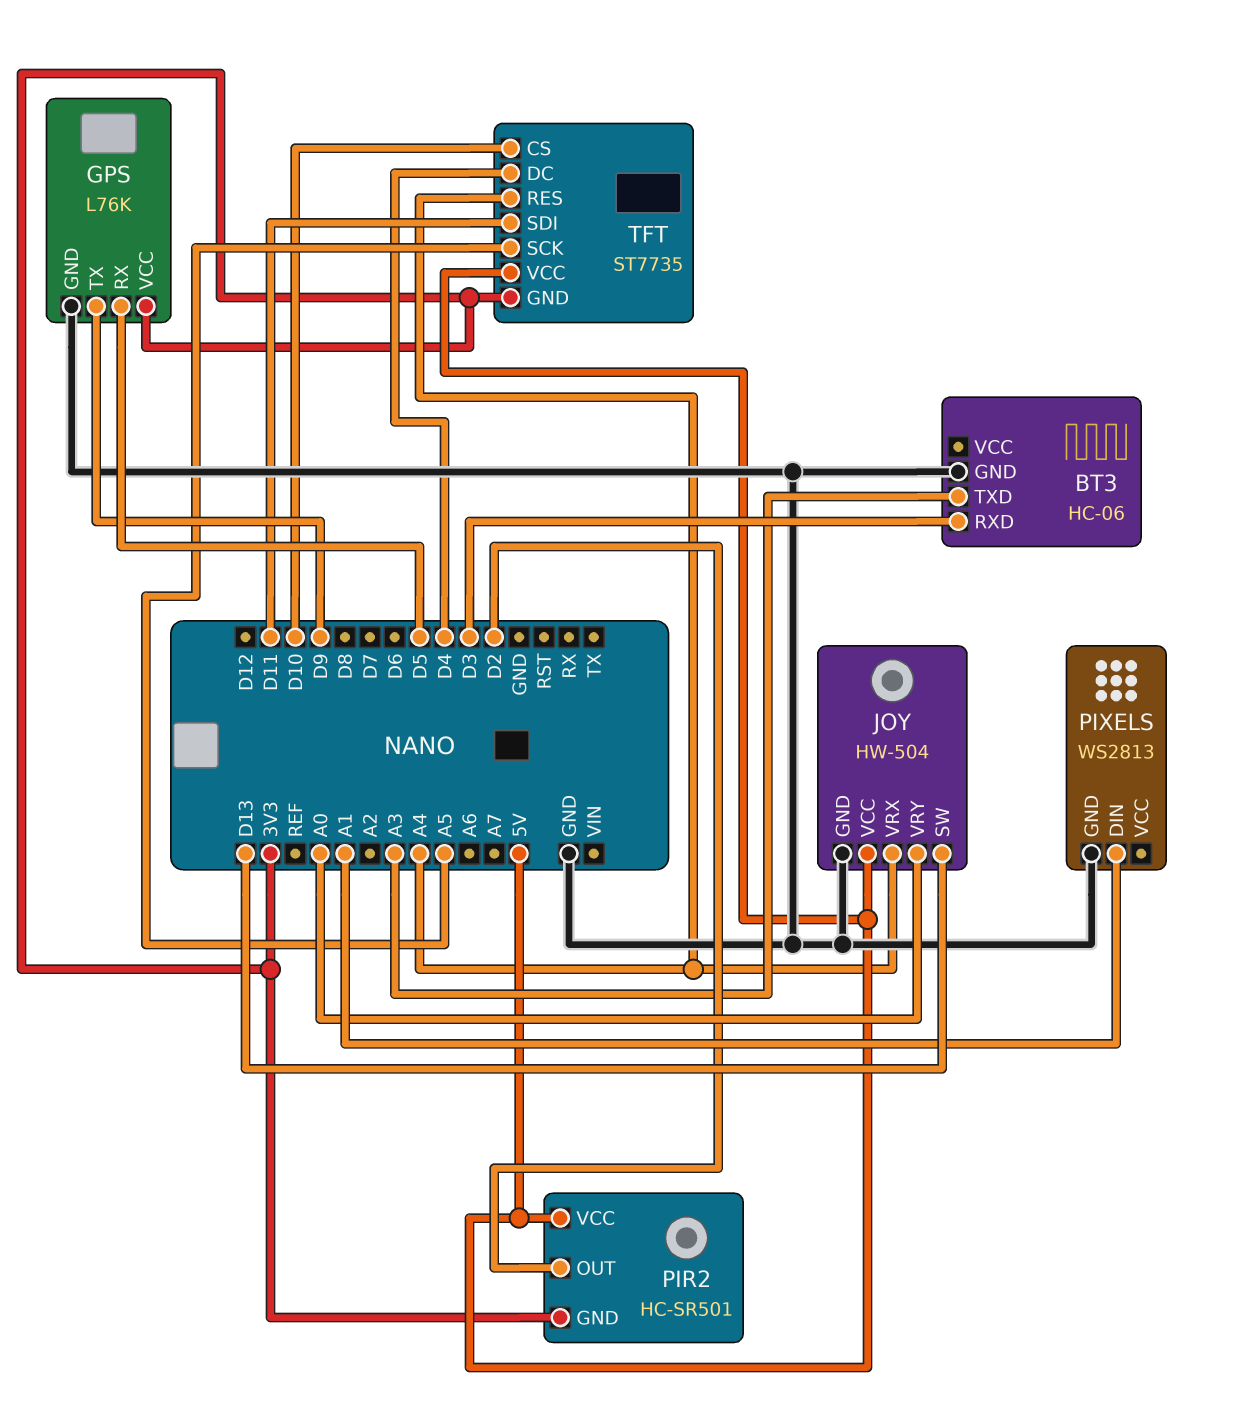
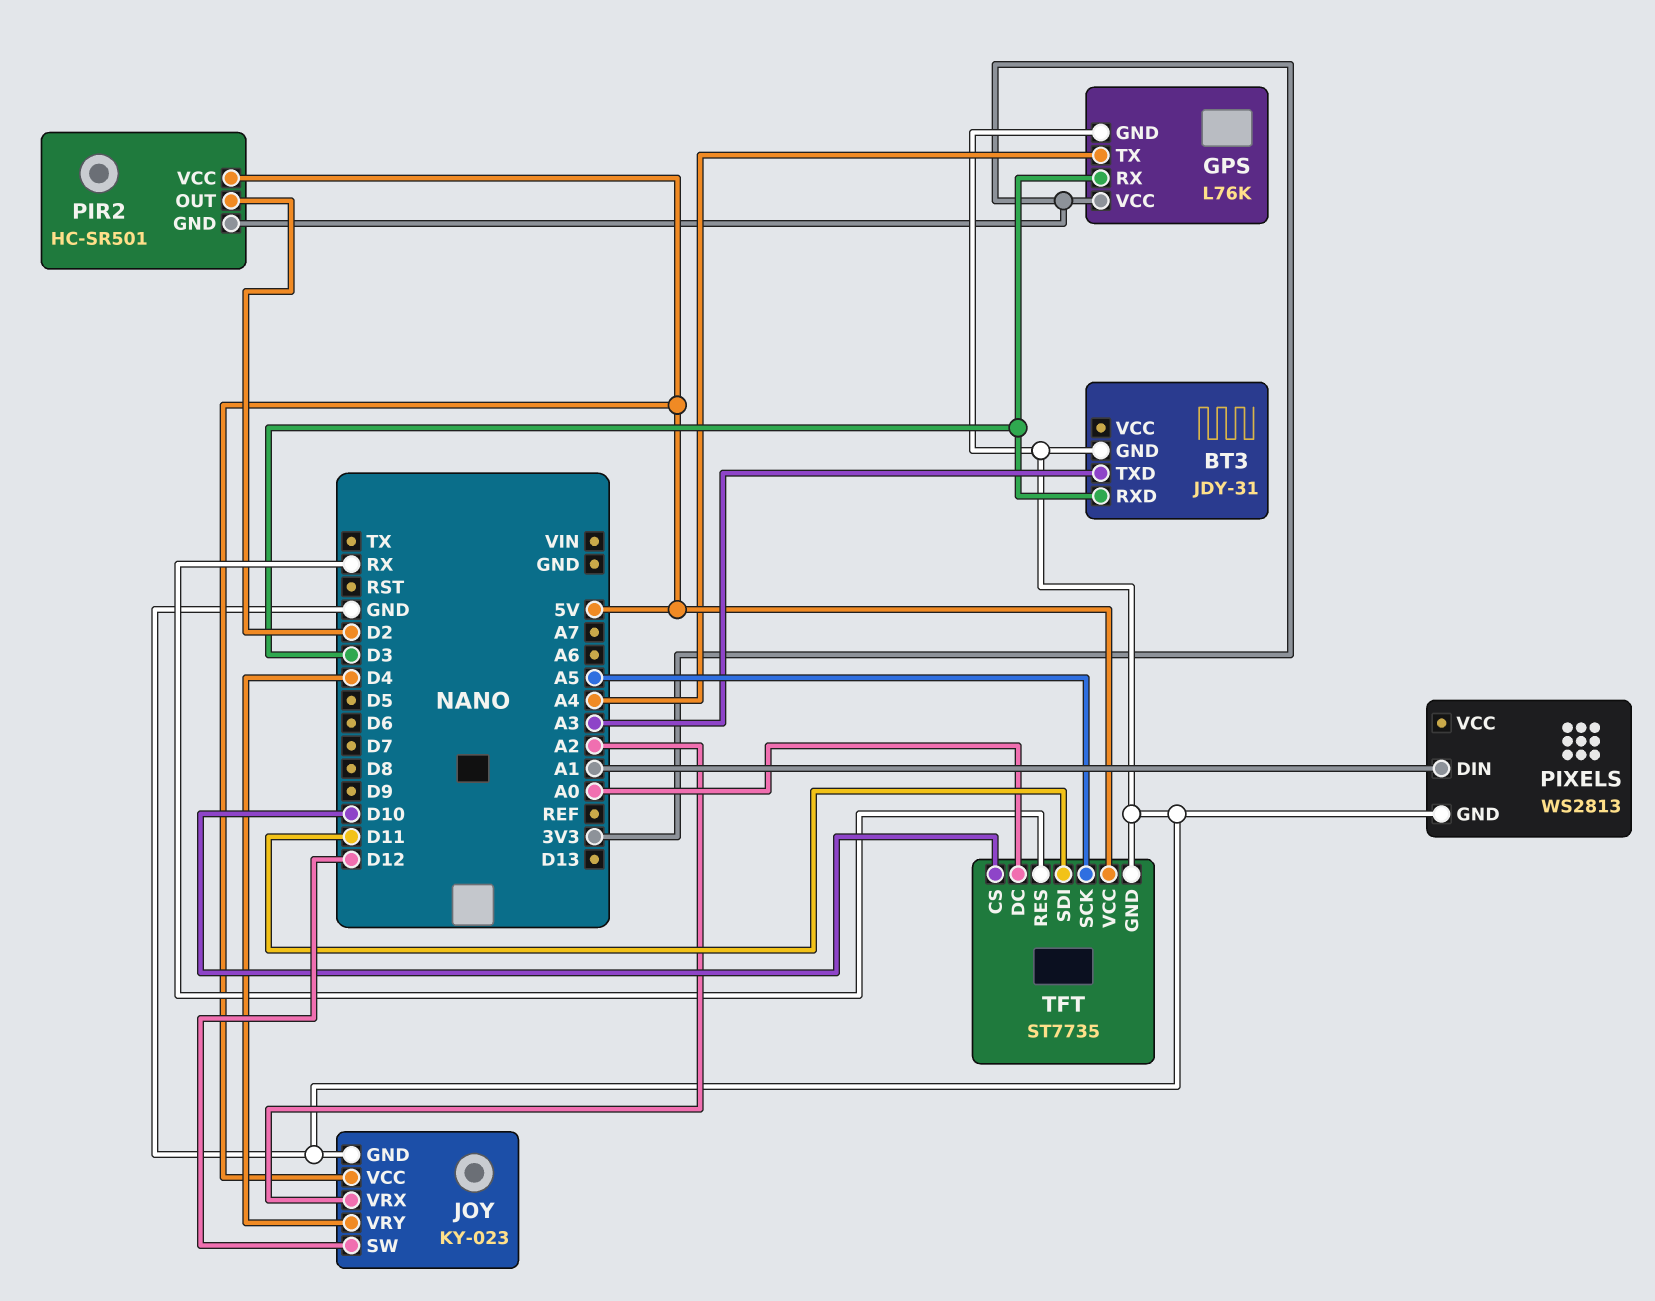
BT3: HC-06 -> JDY-31
GPS pin RX: D5 -> D3
GPS pin TX: D9 -> A4
JOY: HW-504 -> KY-023
JOY pin SW: D13 -> D12
JOY pin VRX: A4 -> A2
JOY pin VRY: A0 -> D4
TFT pin DC: D4 -> A0
TFT pin GND: 3V3 -> GND
TFT pin RES: A4 -> RX

